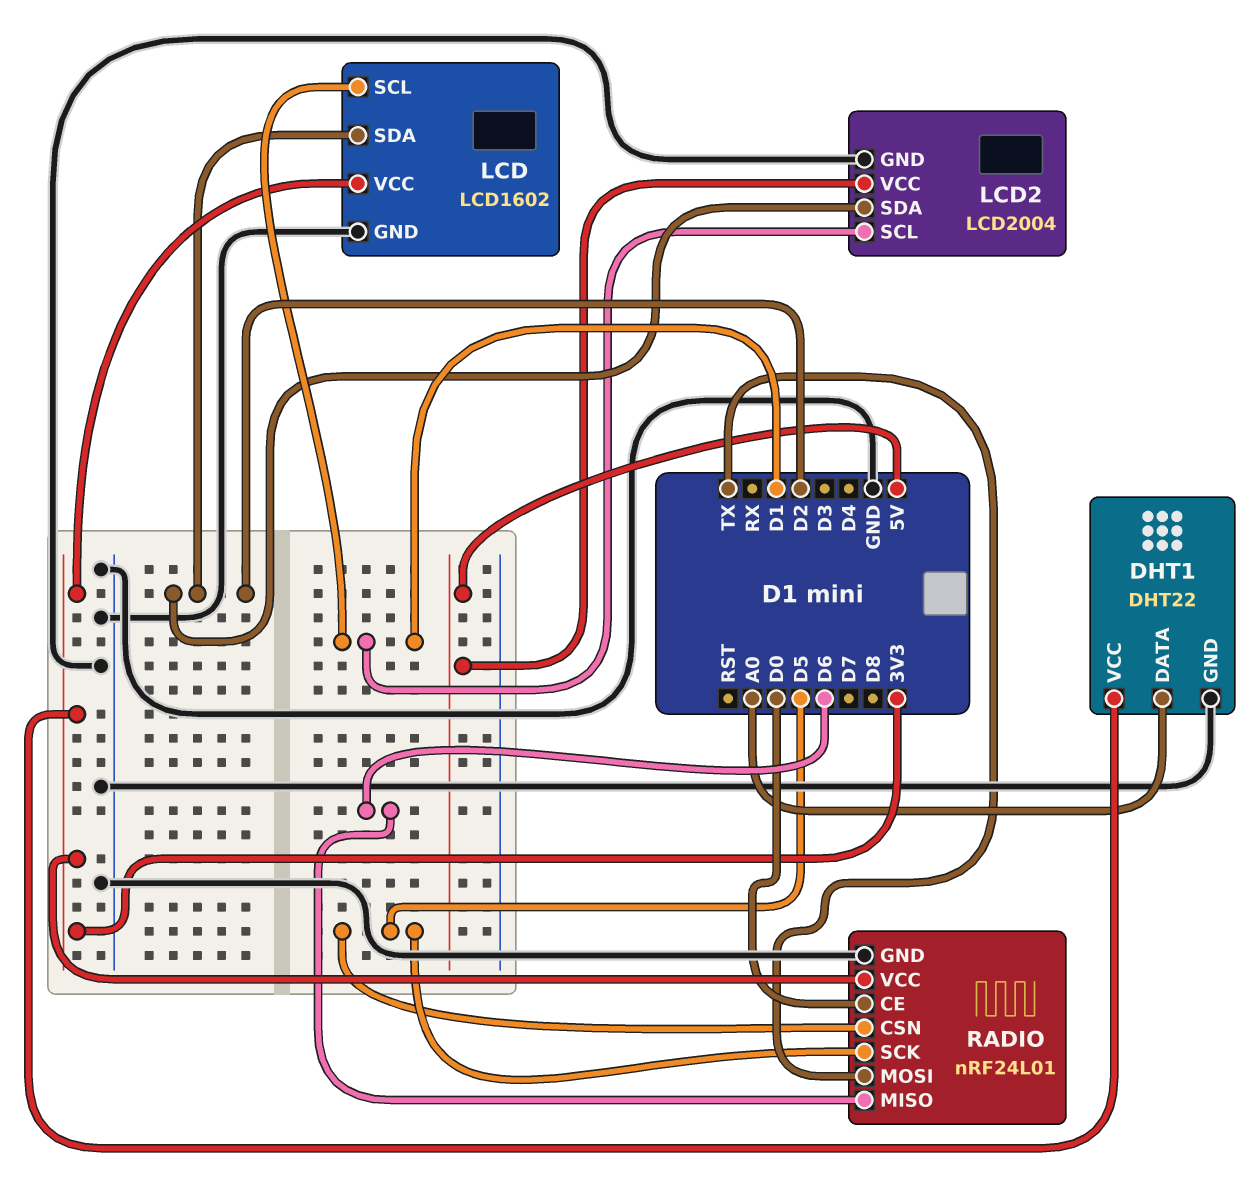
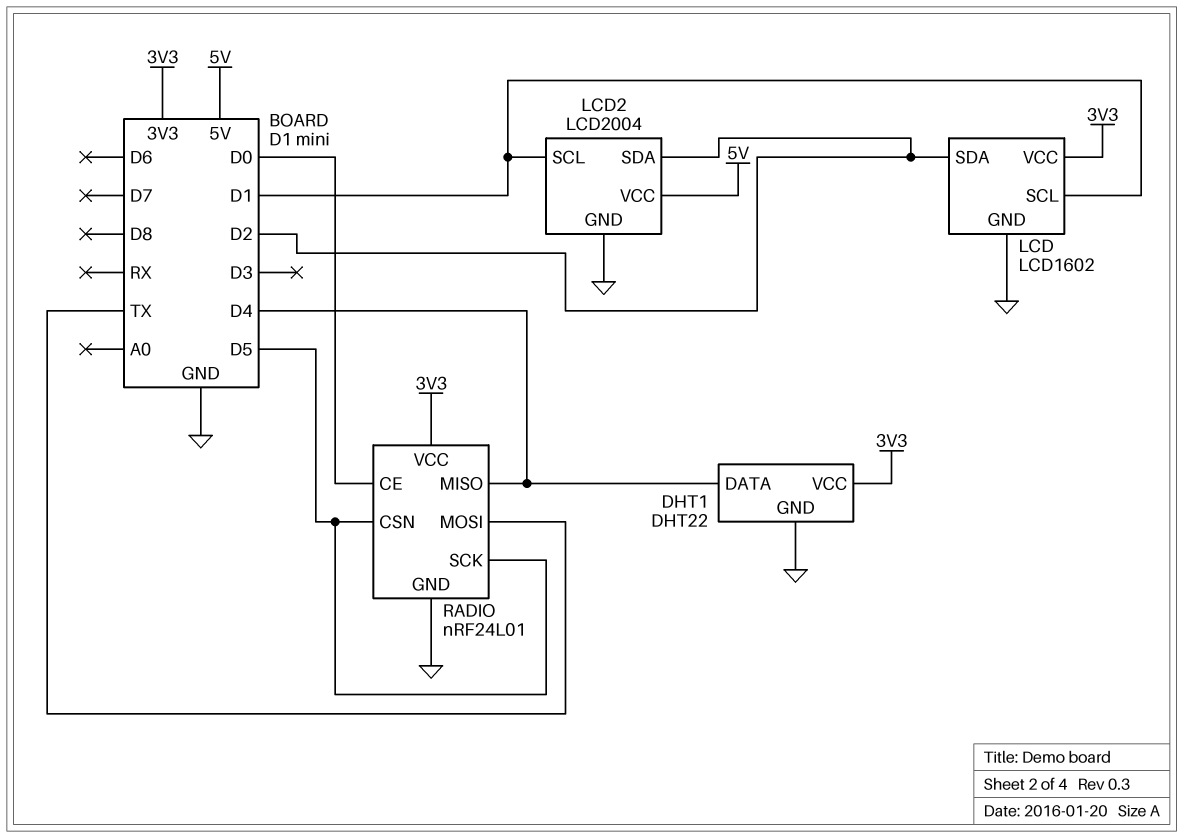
DHT1 pin DATA: A0 -> D4
RADIO pin MISO: D6 -> D4

